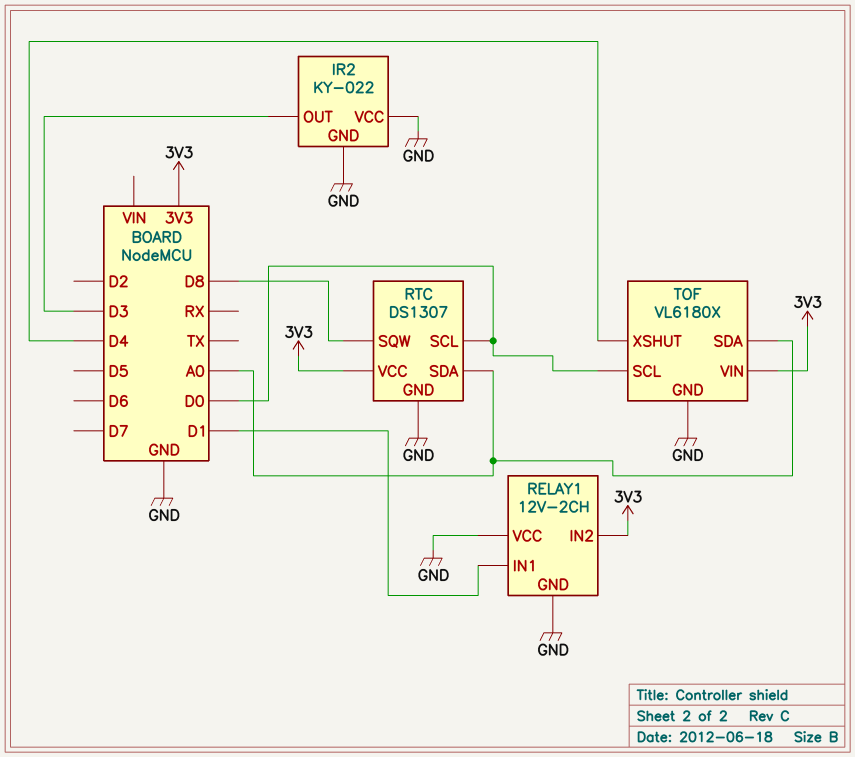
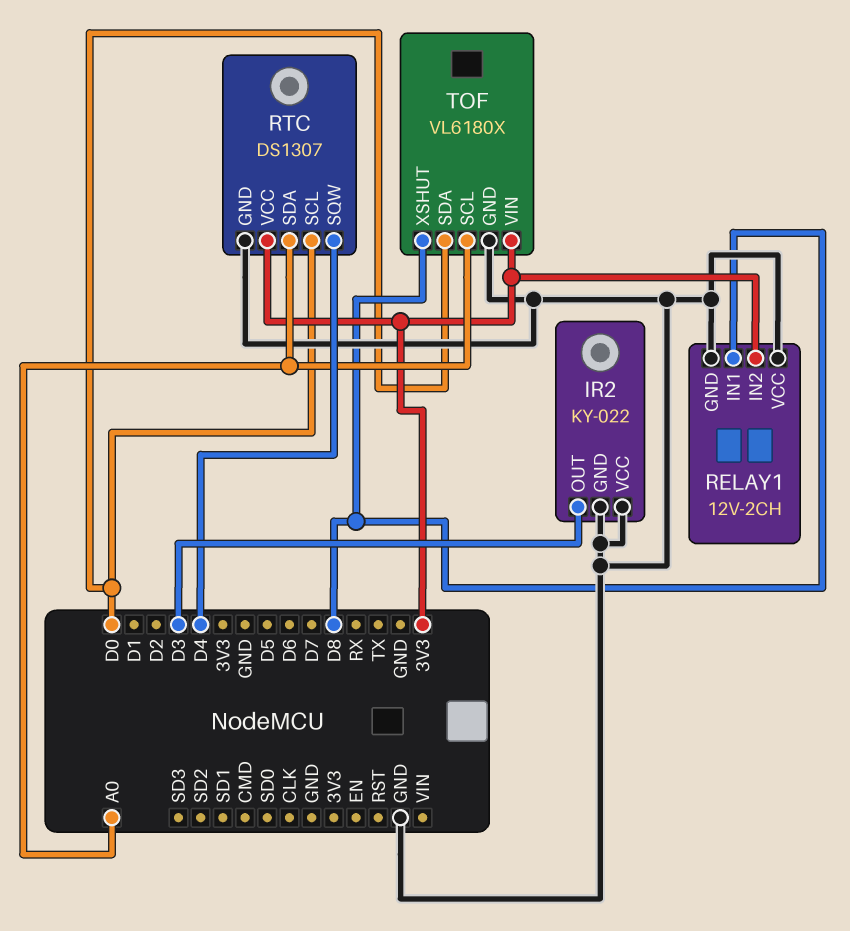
RELAY1 pin IN1: D1 -> D8
RTC pin SQW: D8 -> D4
TOF pin SCL: D0 -> A0
TOF pin SDA: A0 -> D0
TOF pin XSHUT: D4 -> D8

